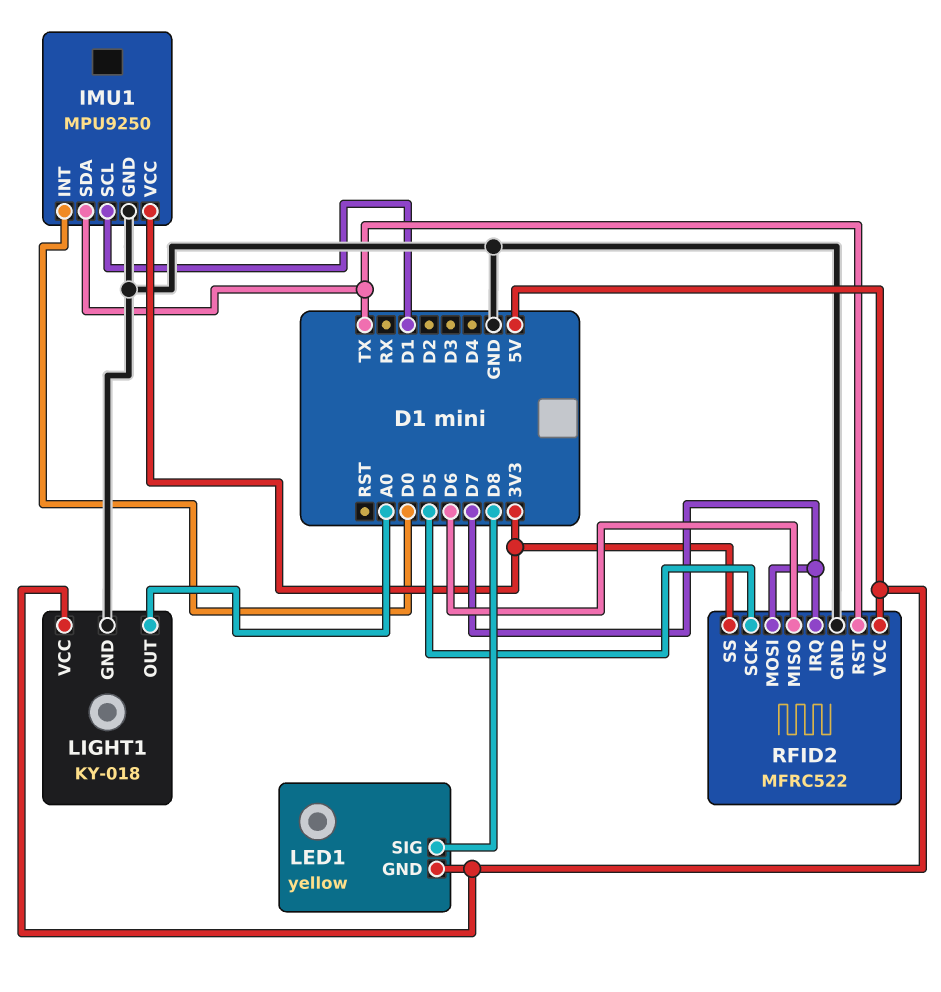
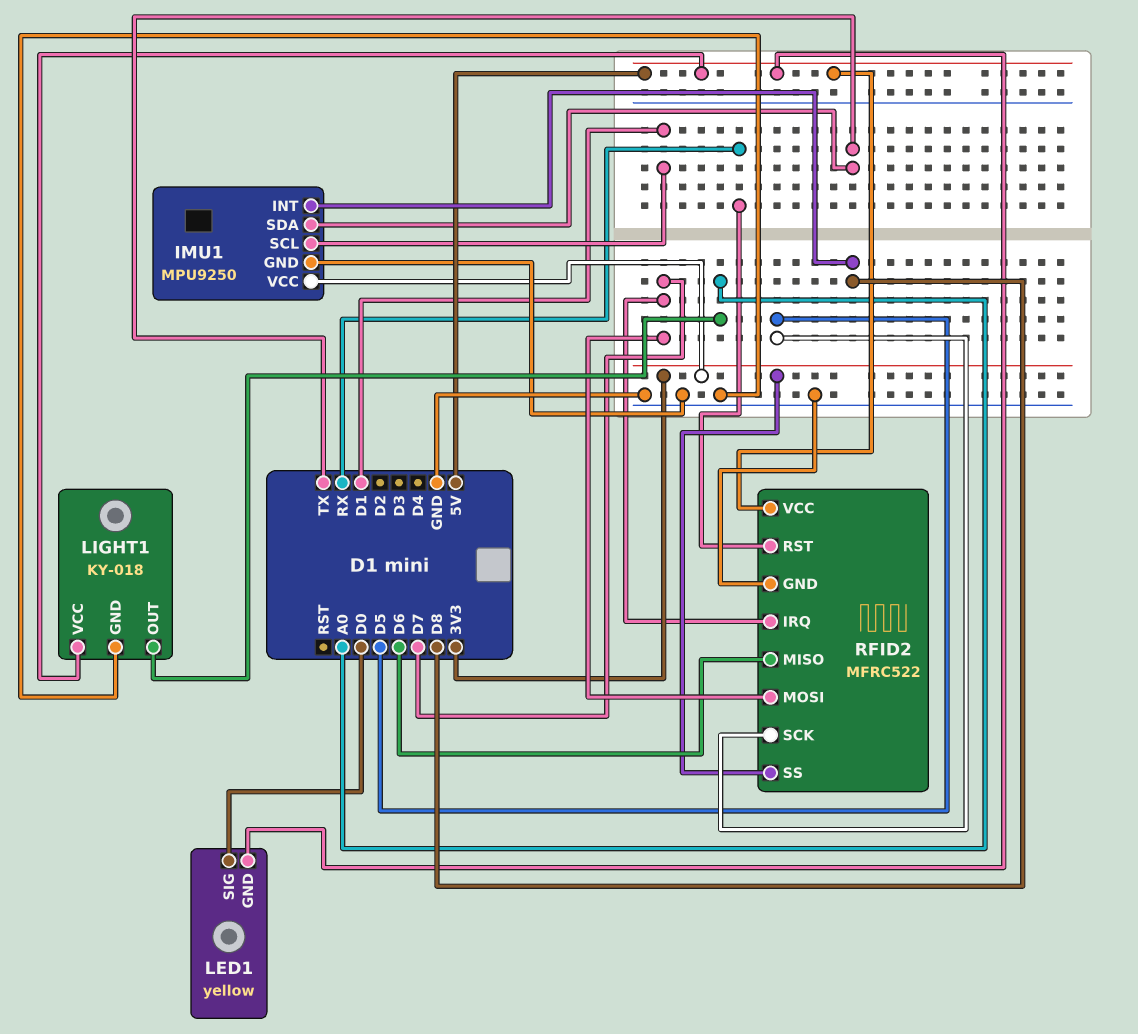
IMU1 pin INT: D0 -> D8
LED1 pin SIG: D8 -> D0
RFID2 pin RST: TX -> RX

